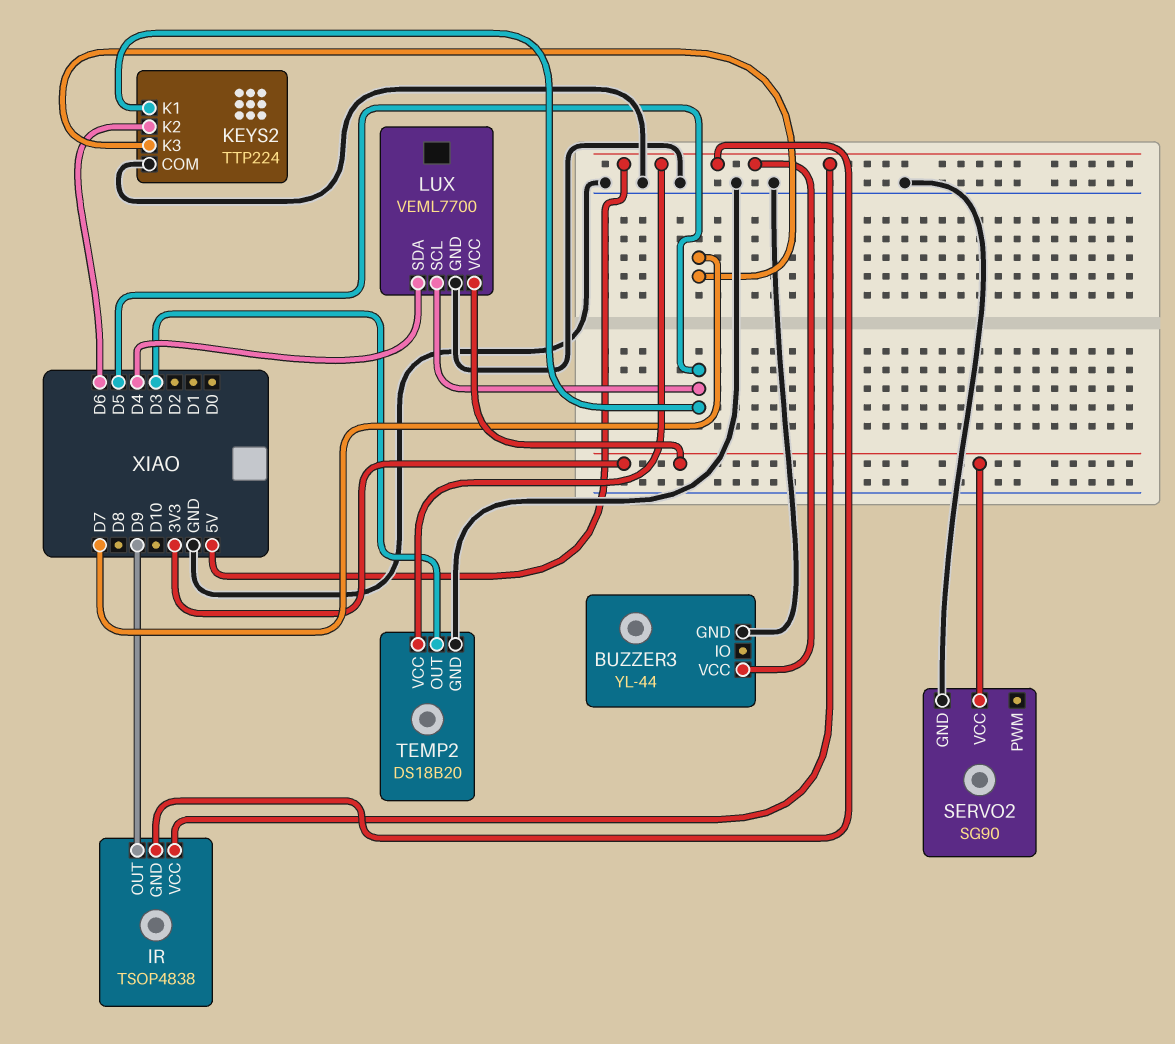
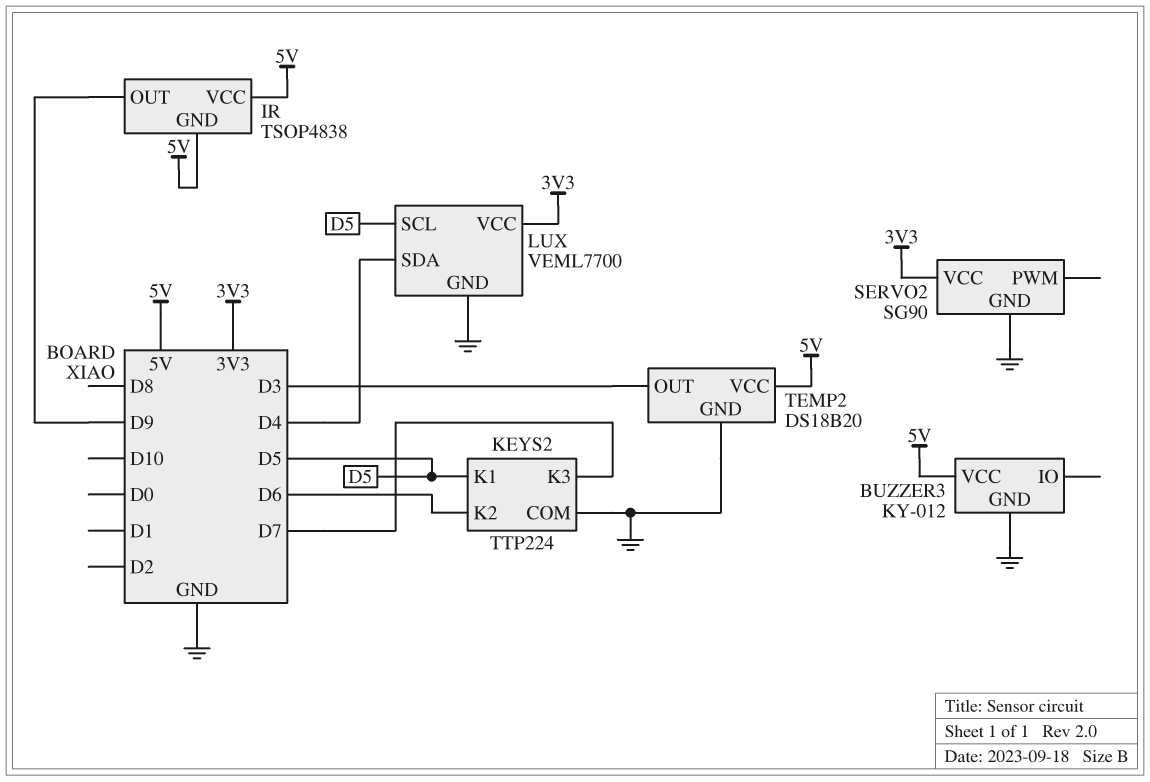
BUZZER3: YL-44 -> KY-012

